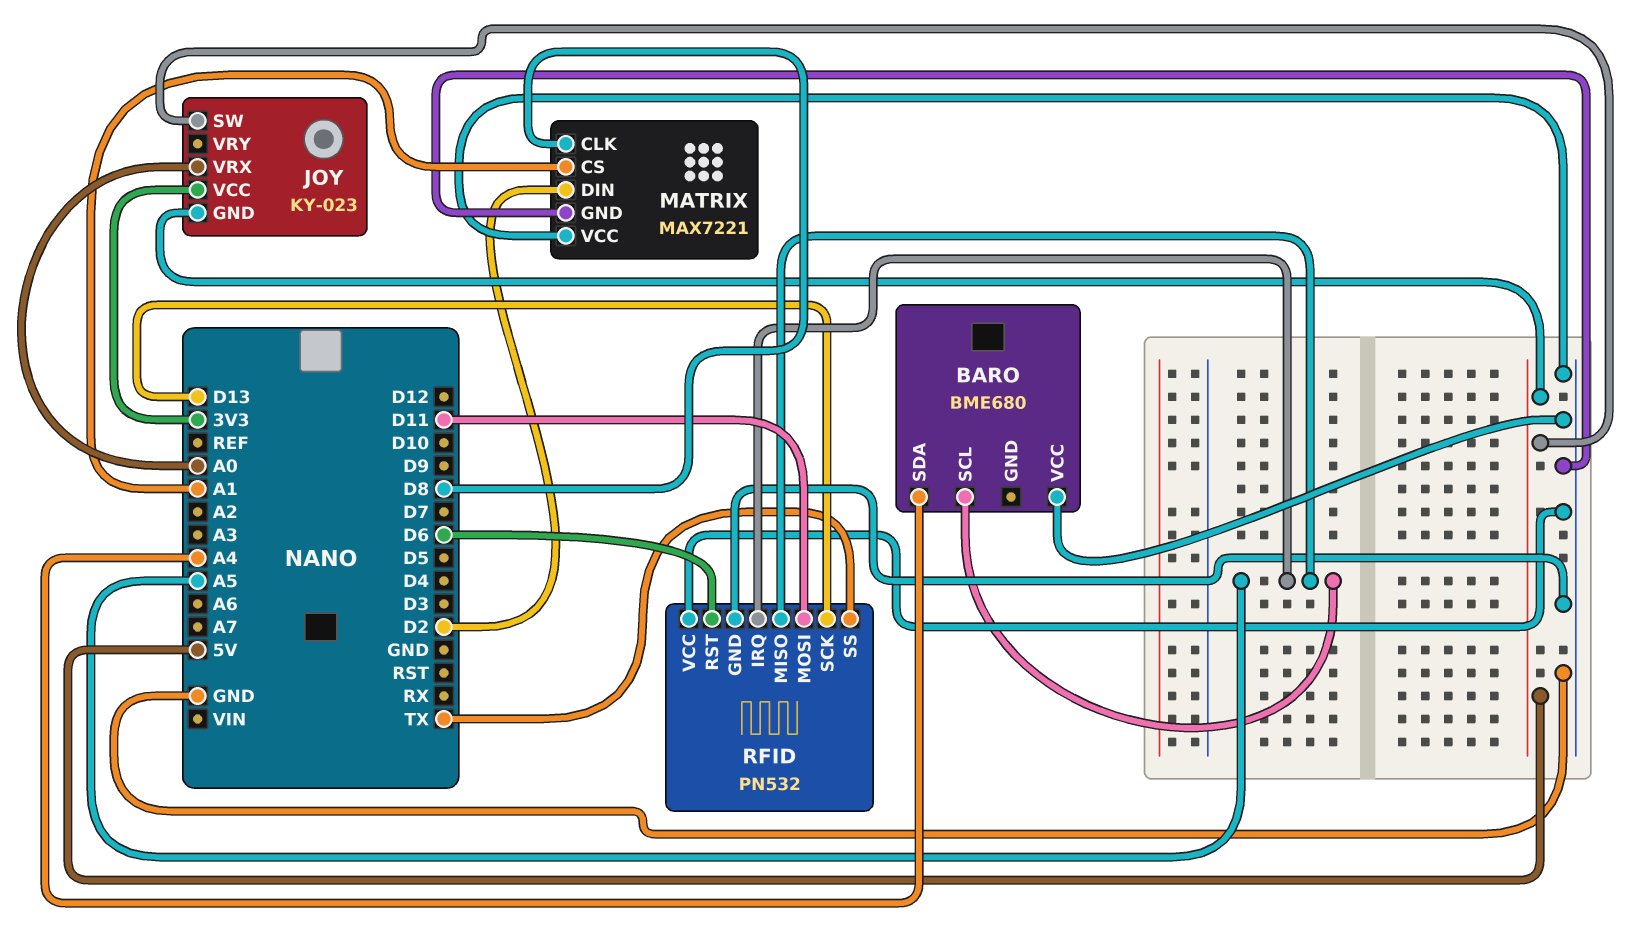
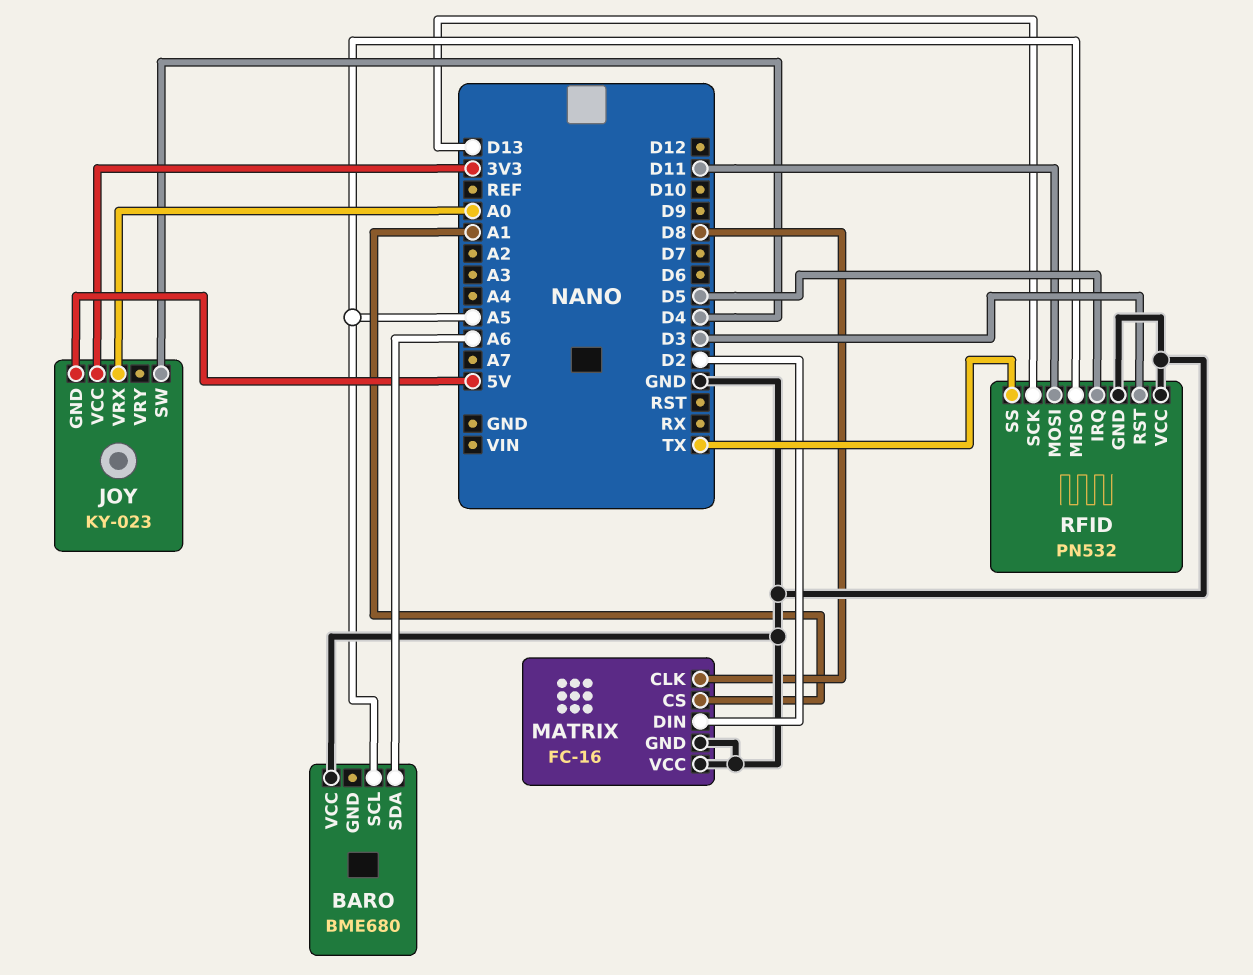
BARO pin SDA: A4 -> A6
JOY pin SW: 5V -> D4
MATRIX: MAX7221 -> FC-16
RFID pin IRQ: A5 -> D5
RFID pin RST: D6 -> D3

